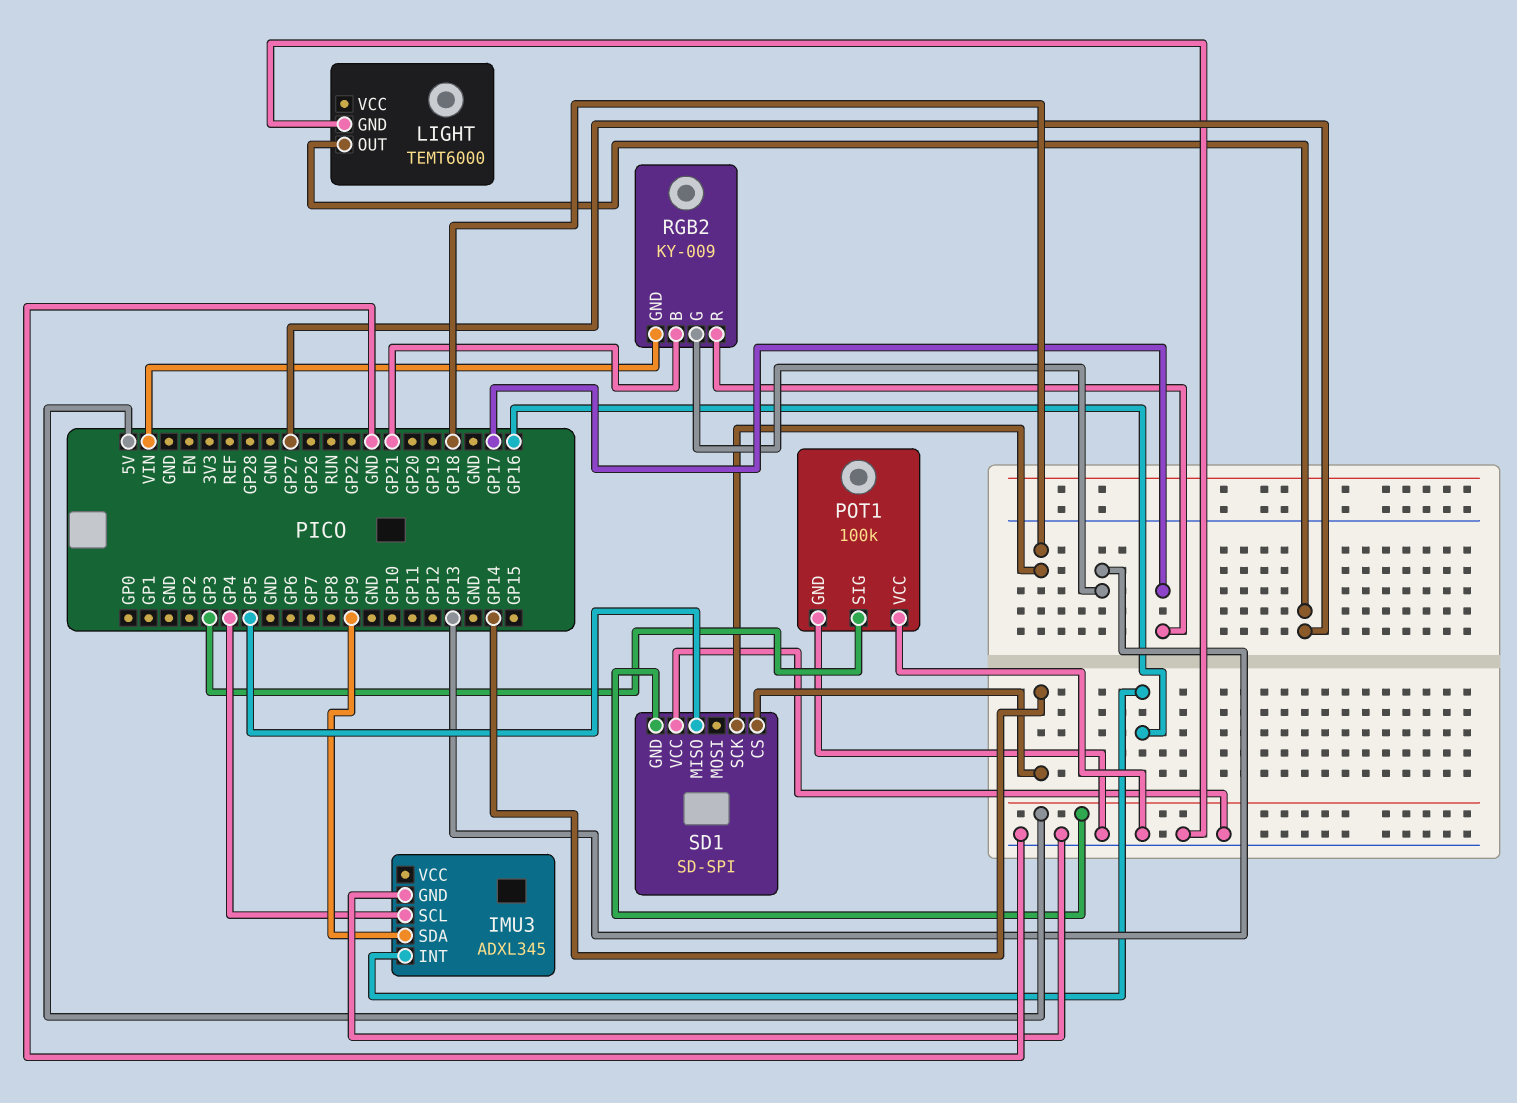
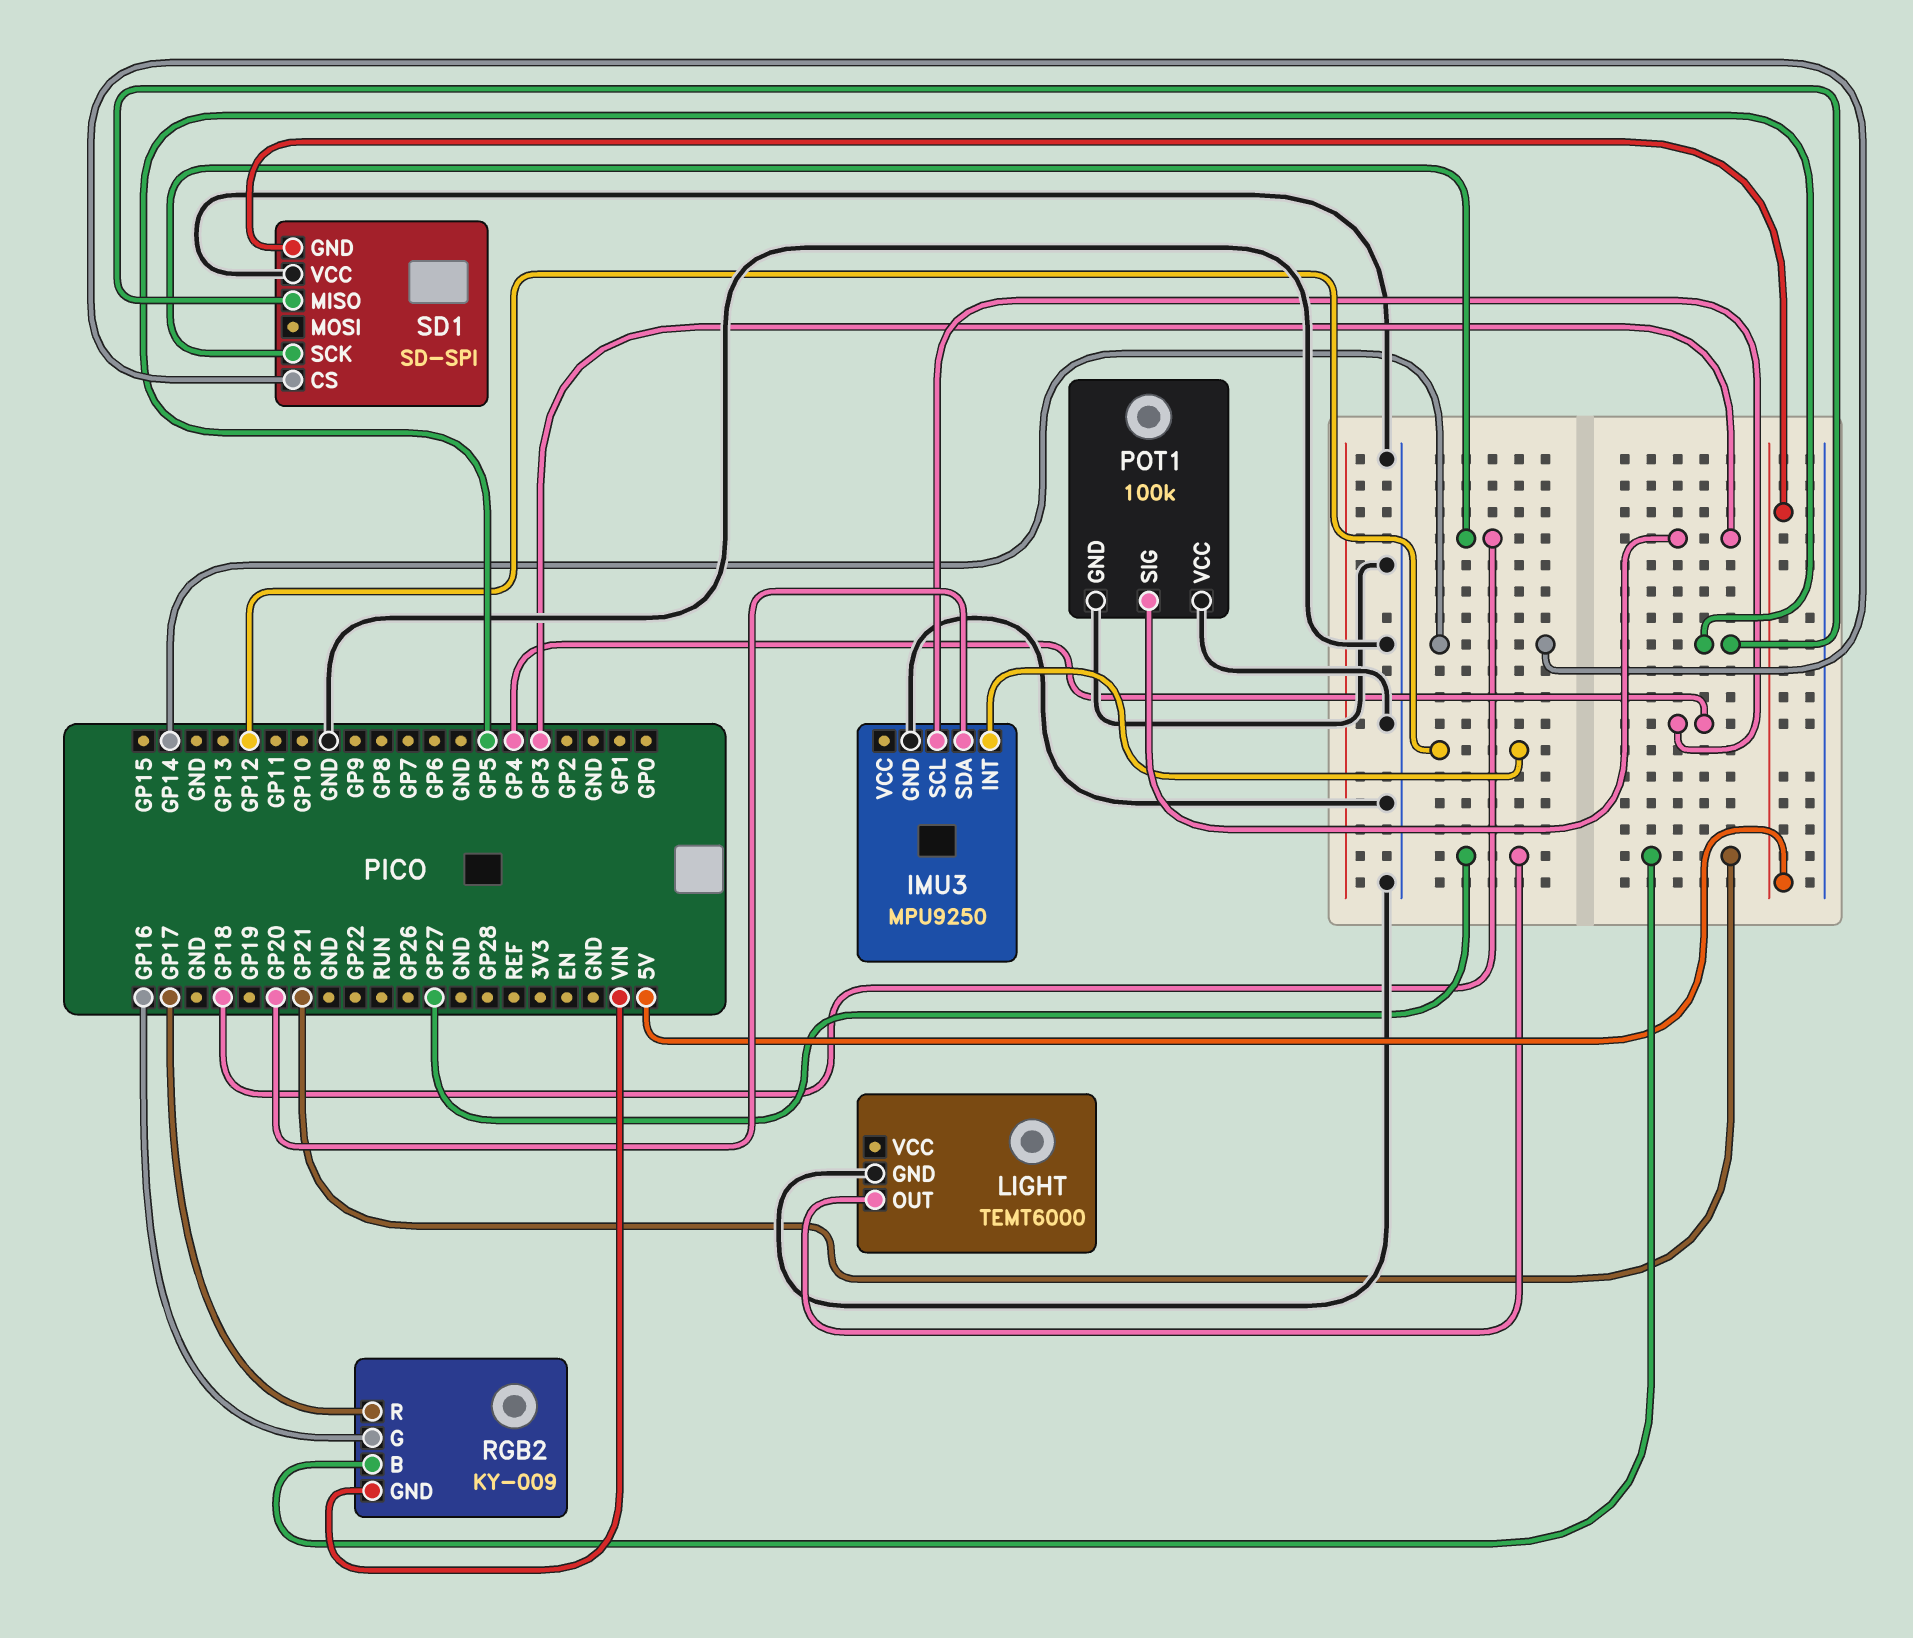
IMU3: ADXL345 -> MPU9250
IMU3 pin INT: GP16 -> GP12
IMU3 pin SDA: GP9 -> GP20
RGB2 pin G: GP13 -> GP16

